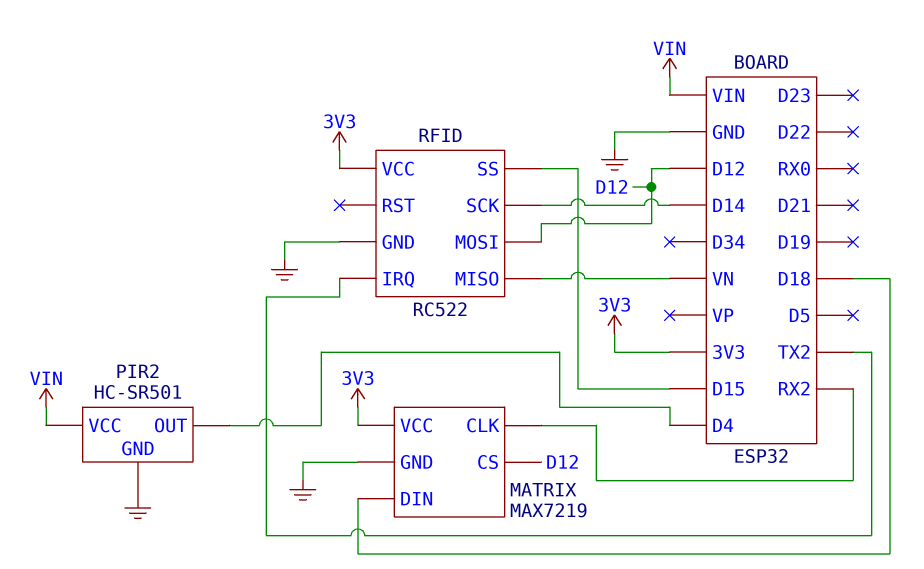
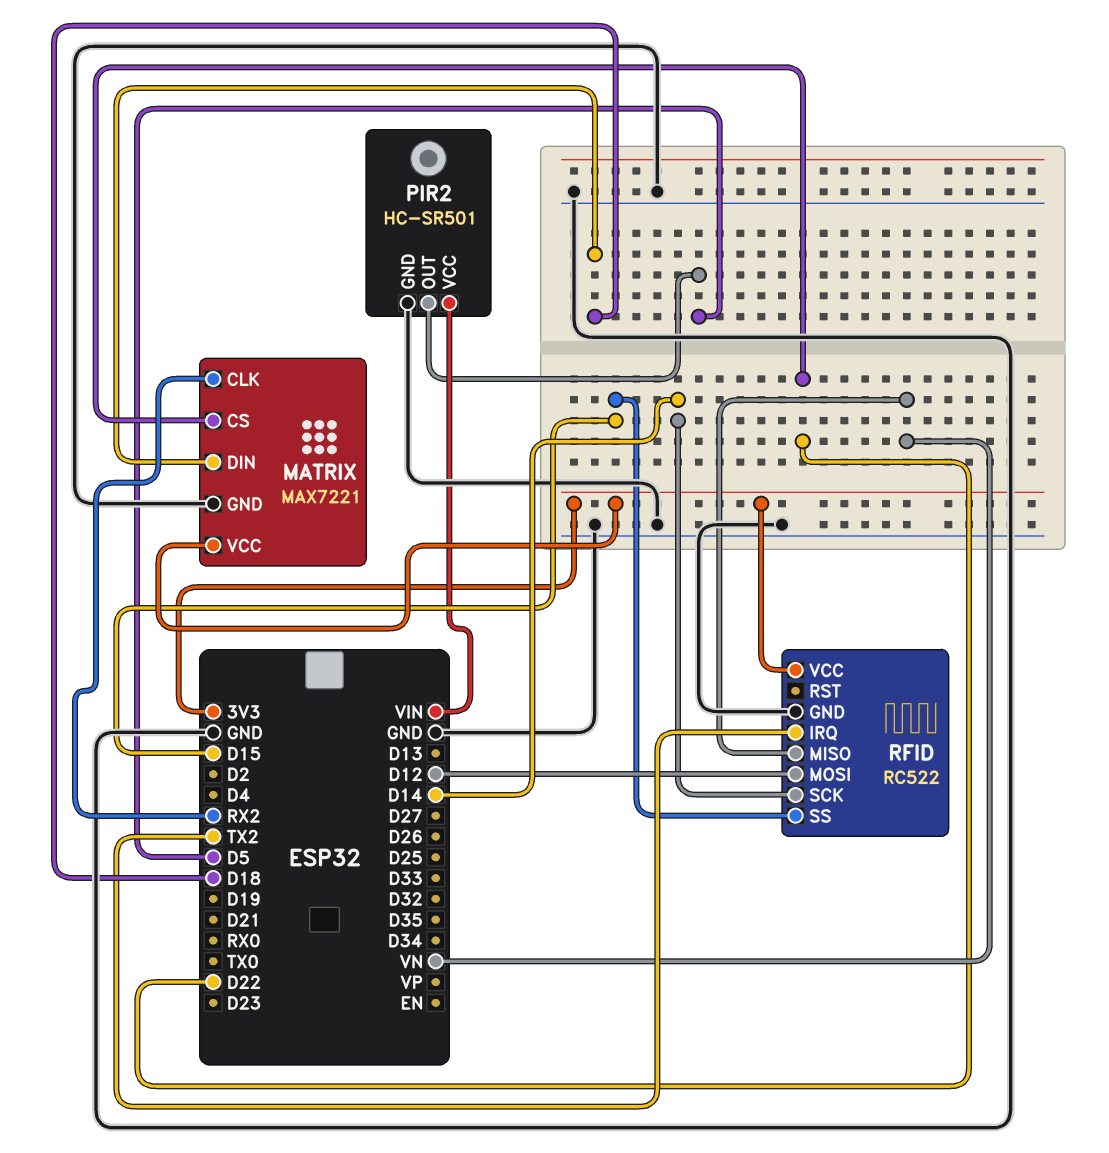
MATRIX: MAX7219 -> MAX7221
MATRIX pin CS: D12 -> D22
PIR2 pin OUT: D4 -> D5

